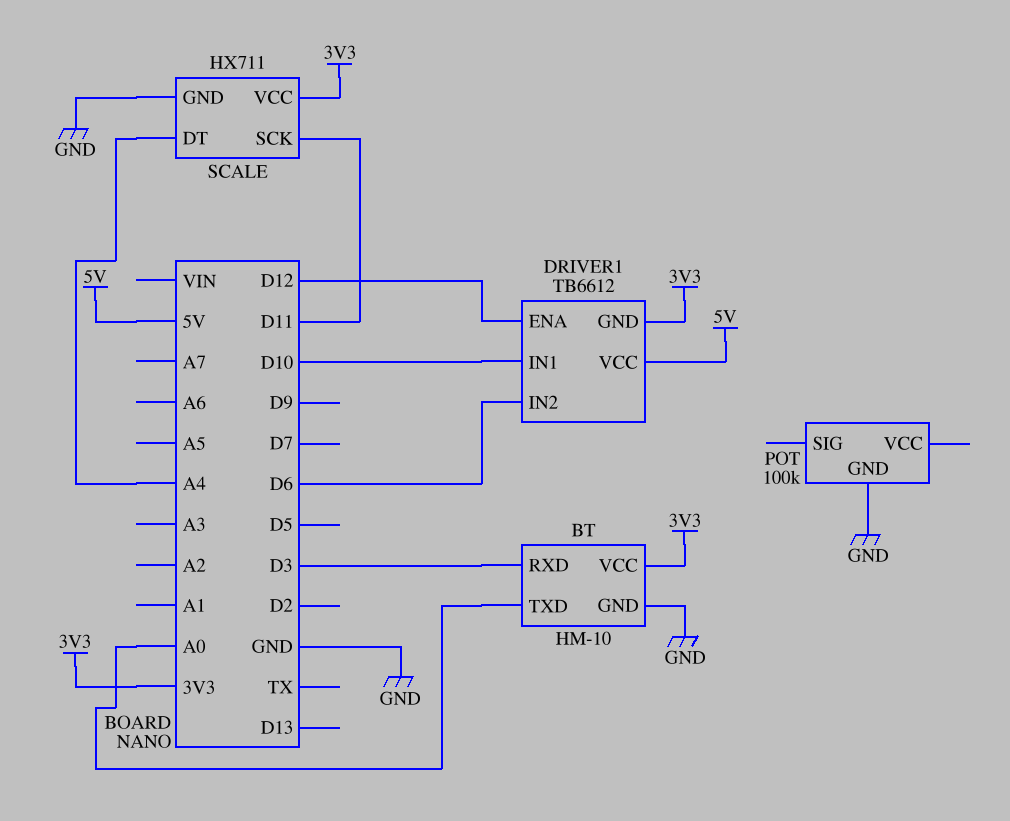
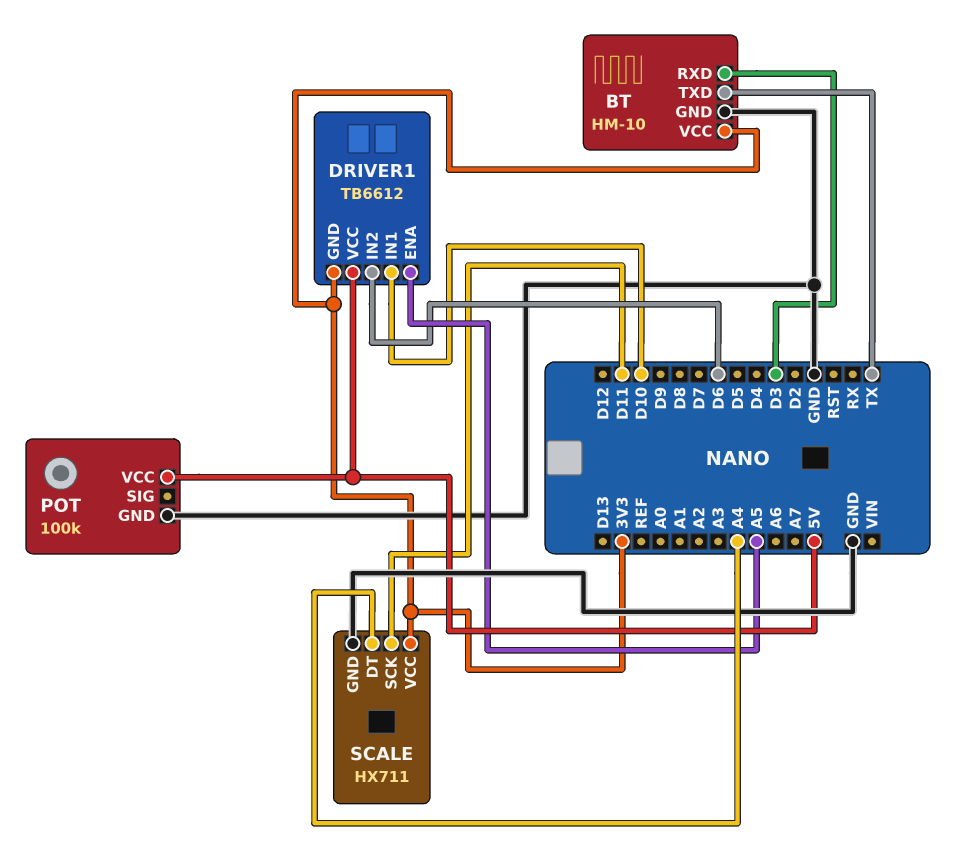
BT pin TXD: A0 -> TX
DRIVER1 pin ENA: D12 -> A5
POT pin VCC: none -> 5V

